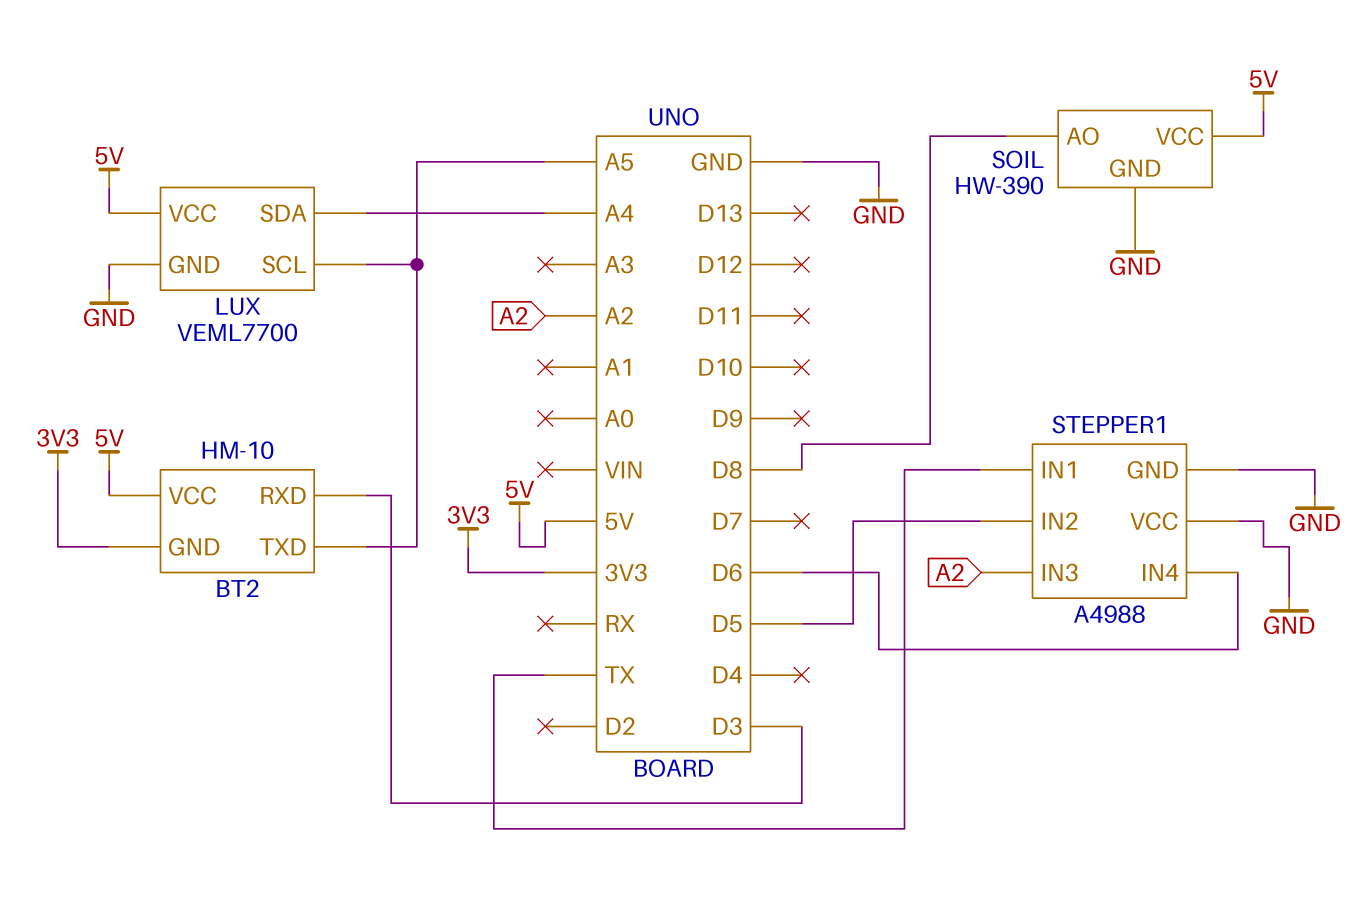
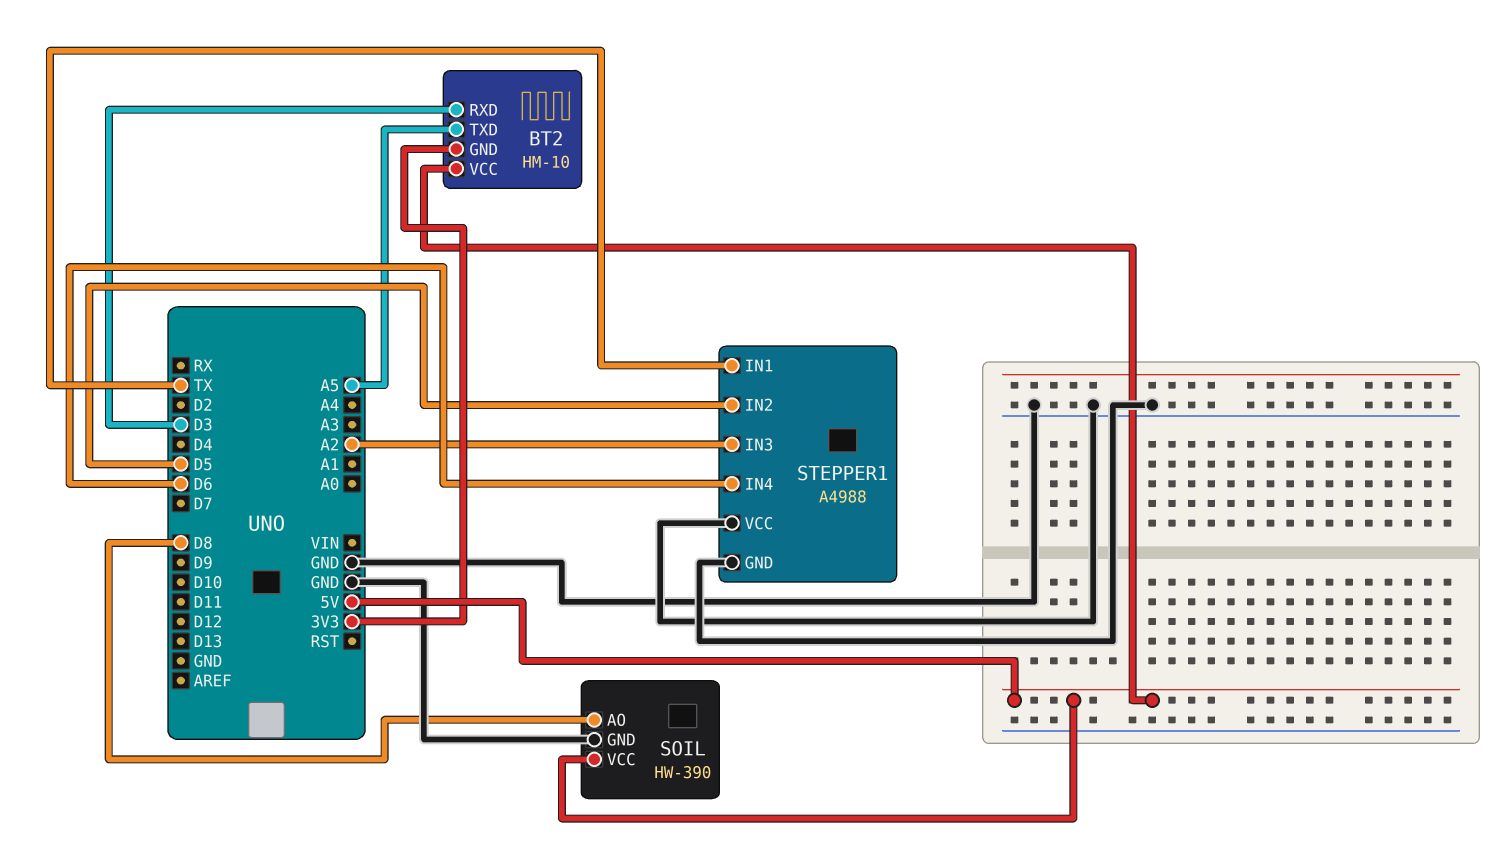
LUX: VEML7700 -> none
LUX pin GND: GND -> none
LUX pin SCL: A5 -> none
LUX pin SDA: A4 -> none
LUX pin VCC: 5V -> none

